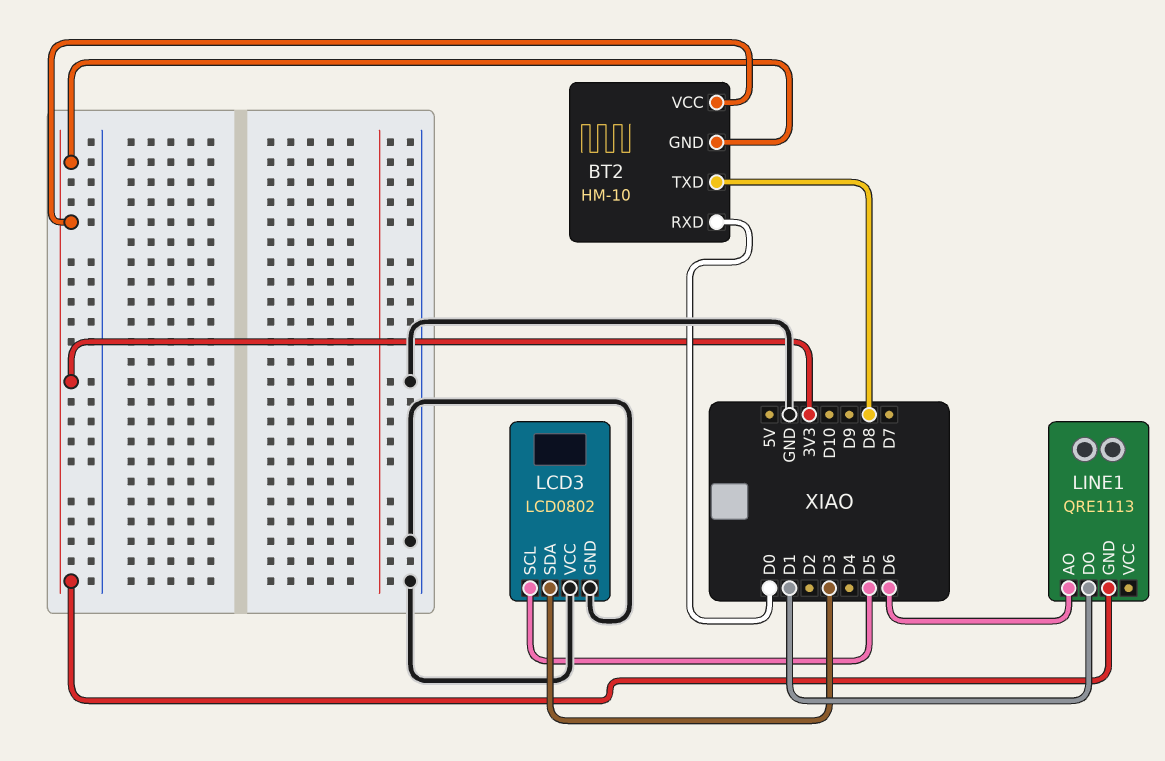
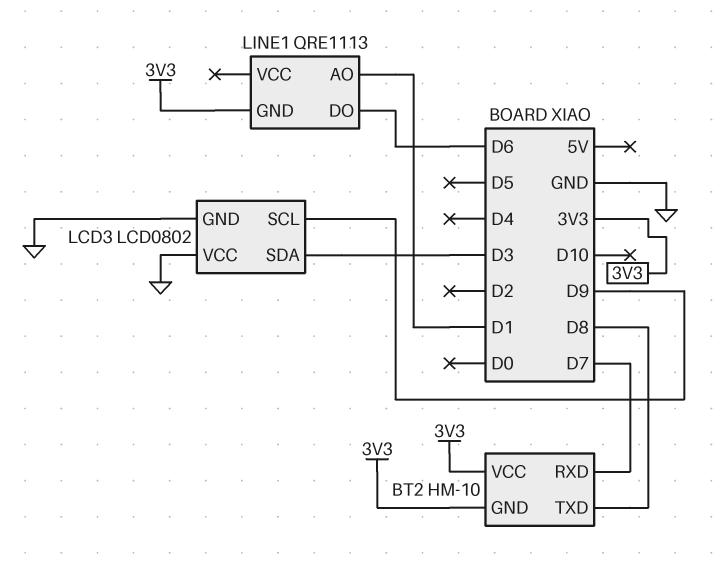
BT2 pin RXD: D0 -> D7
LCD3 pin SCL: D5 -> D9
LINE1 pin AO: D6 -> D1
LINE1 pin DO: D1 -> D6

